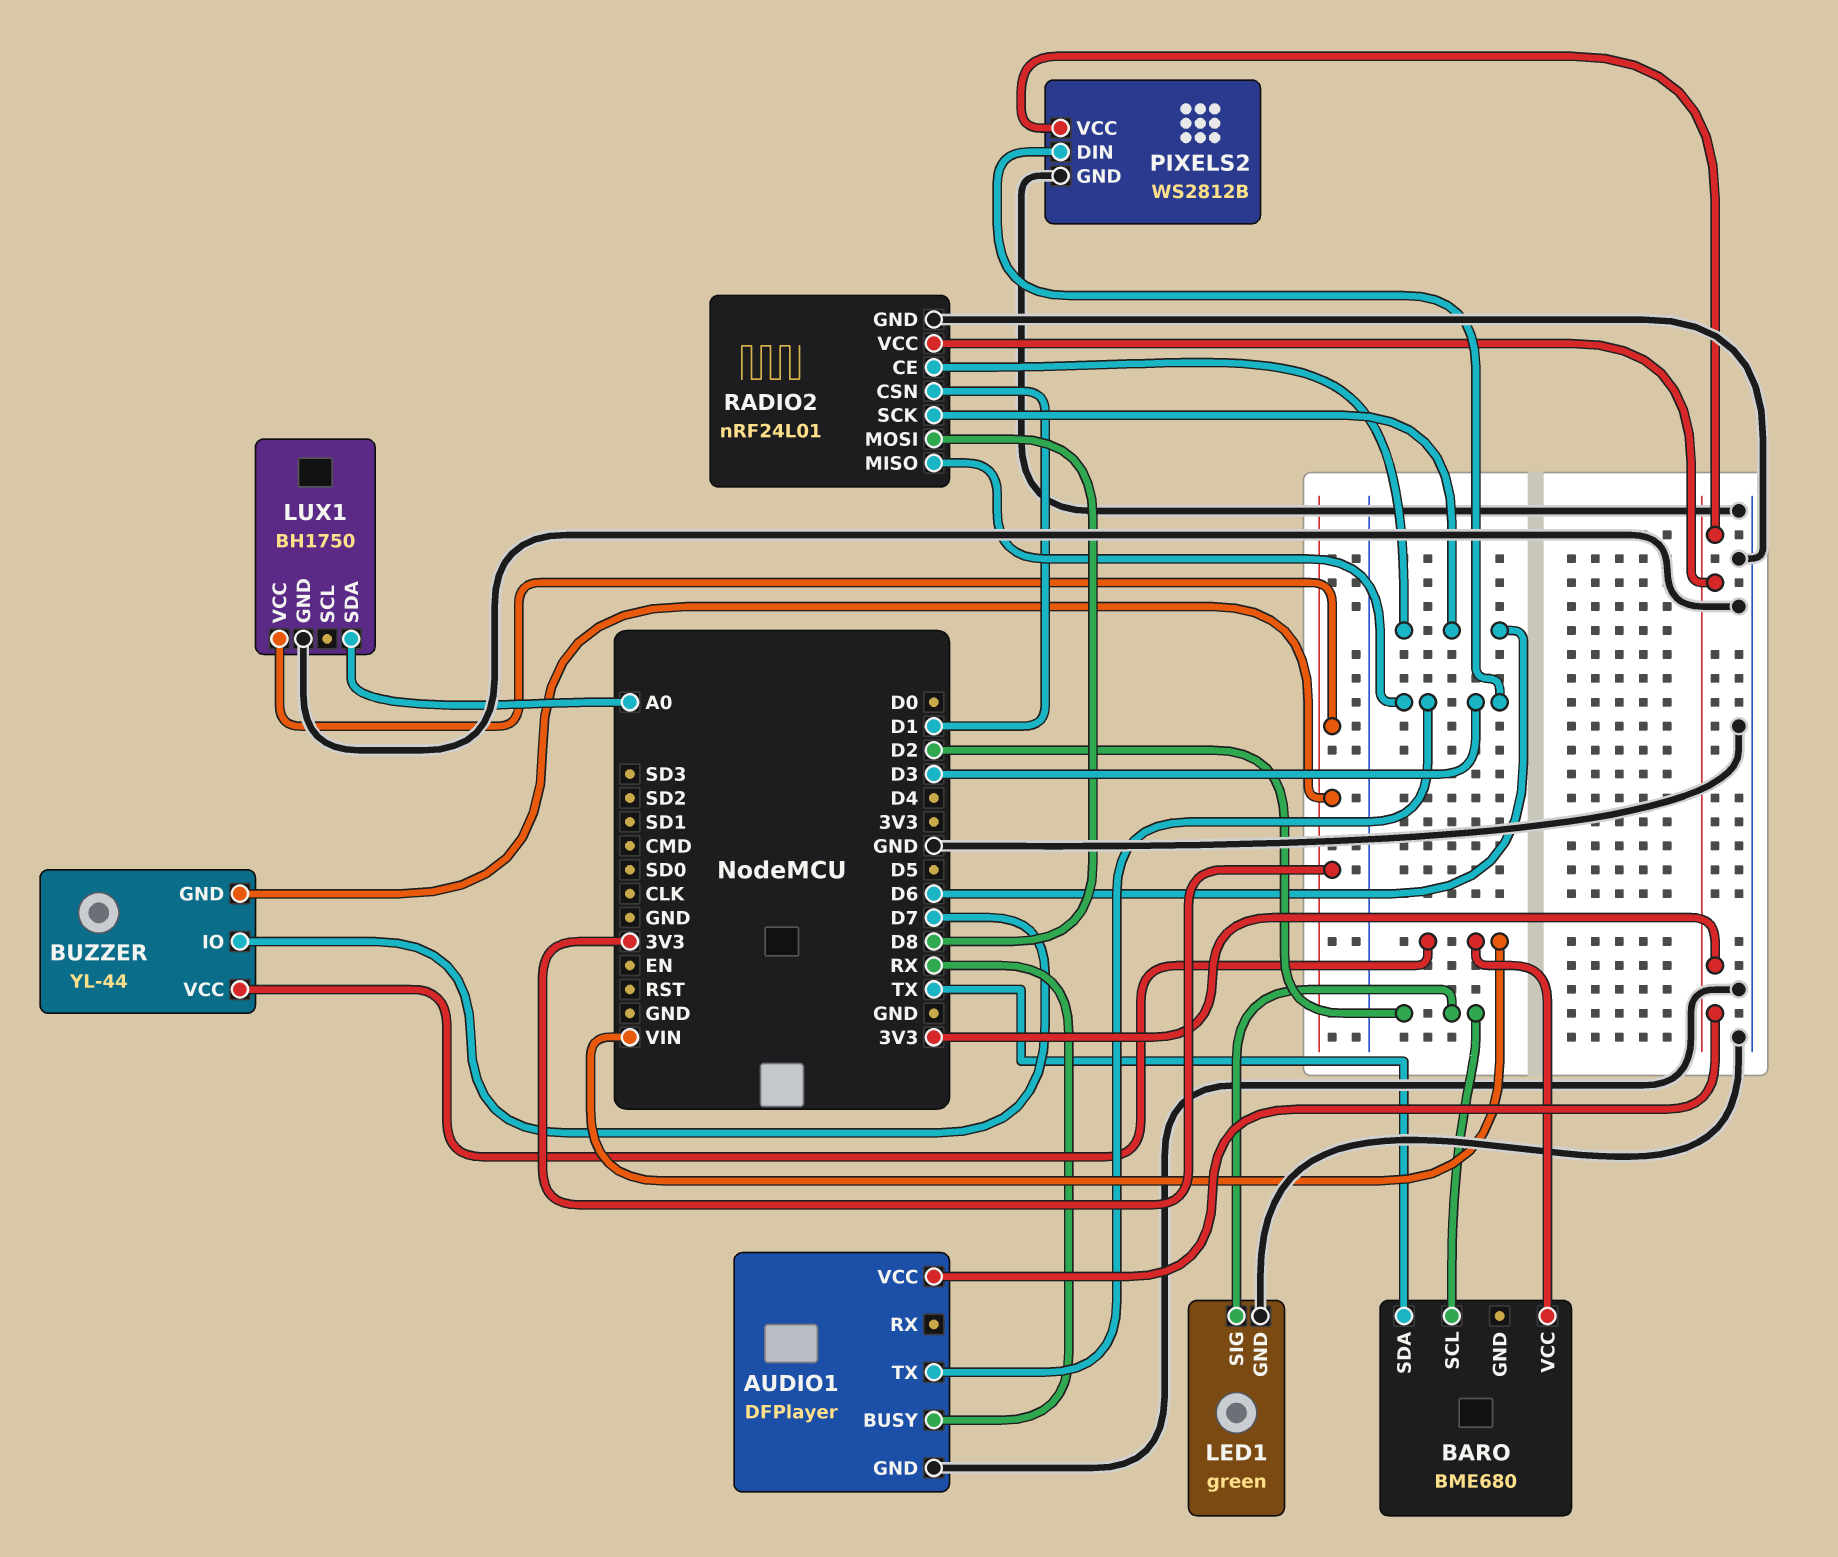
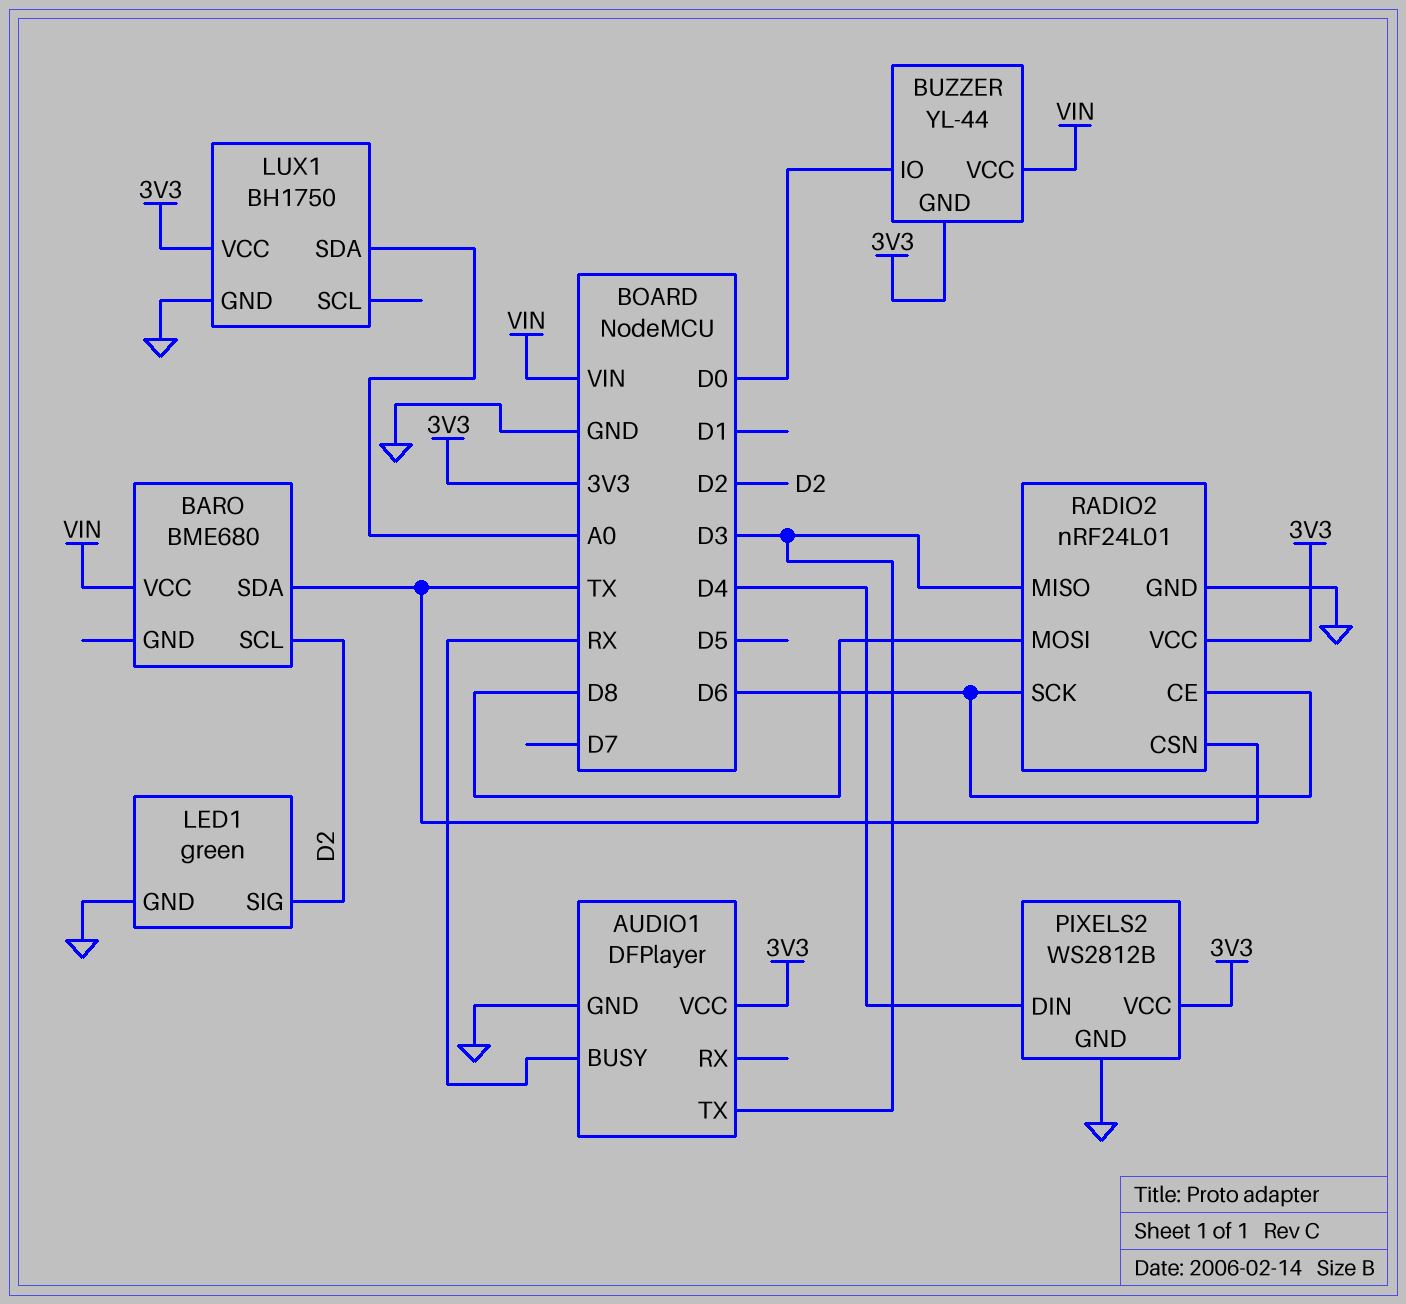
BUZZER pin IO: D7 -> D0
PIXELS2 pin DIN: D3 -> D4
RADIO2 pin CSN: D1 -> TX

